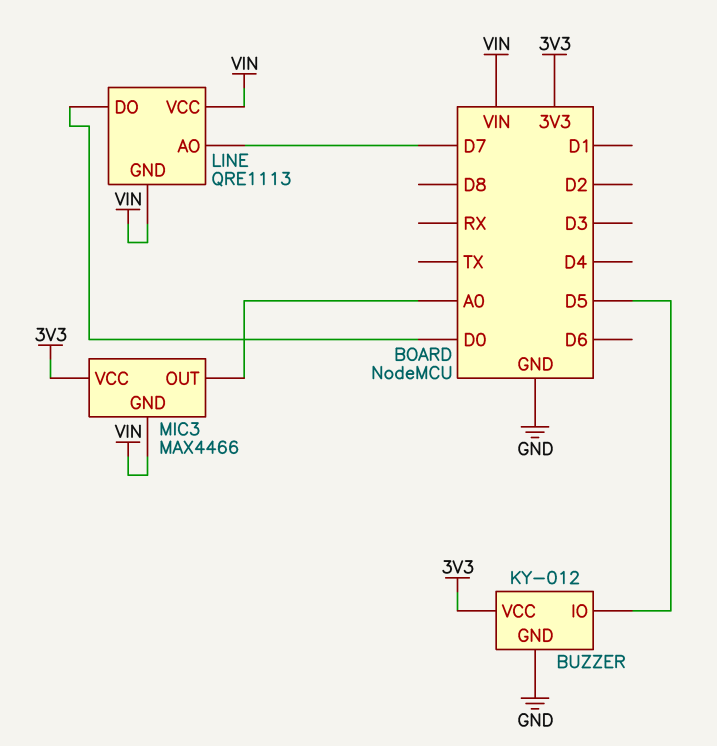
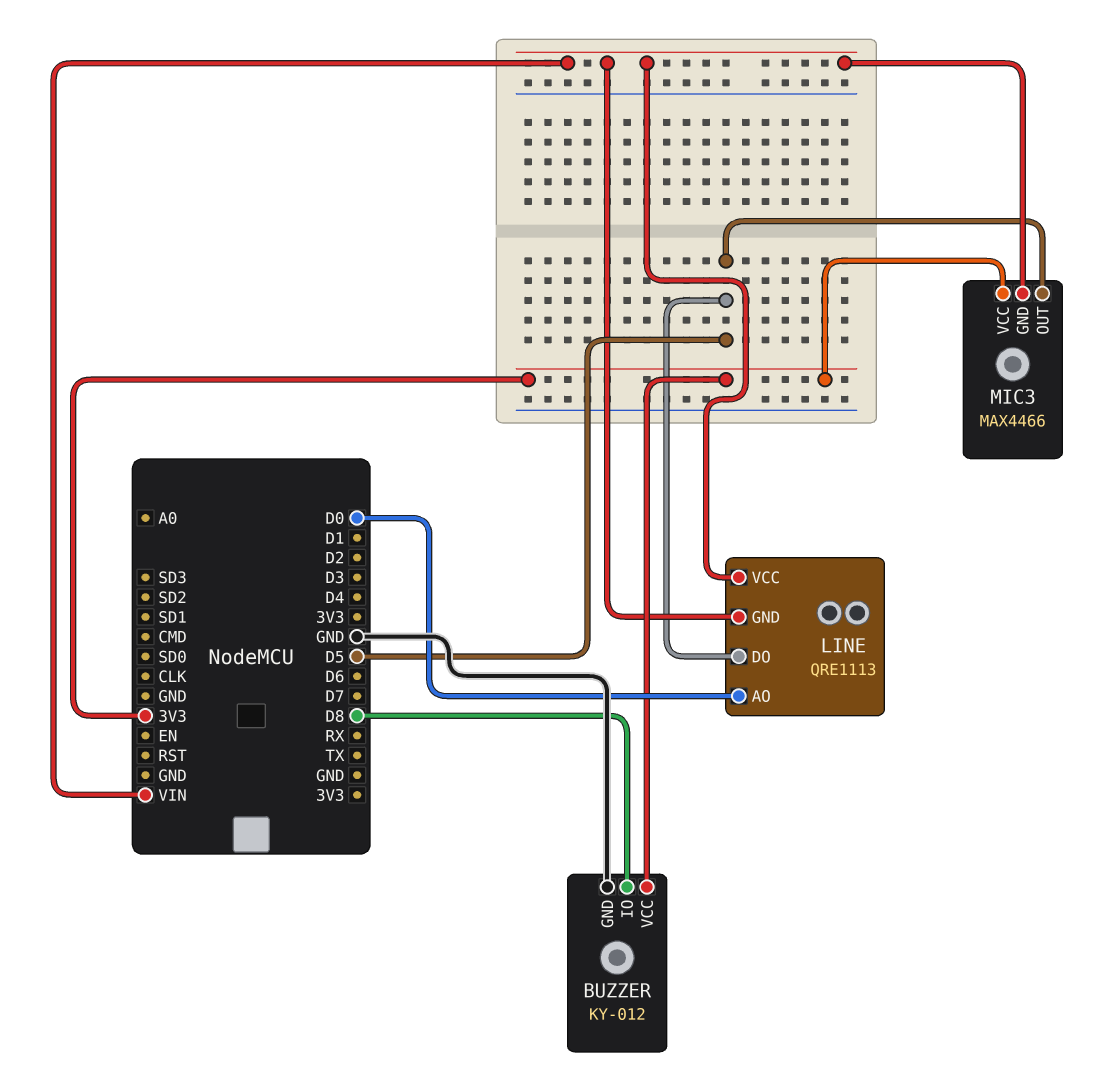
BUZZER pin IO: D5 -> D8
LINE pin AO: D7 -> D0
LINE pin DO: D0 -> D5
MIC3 pin OUT: A0 -> D5

